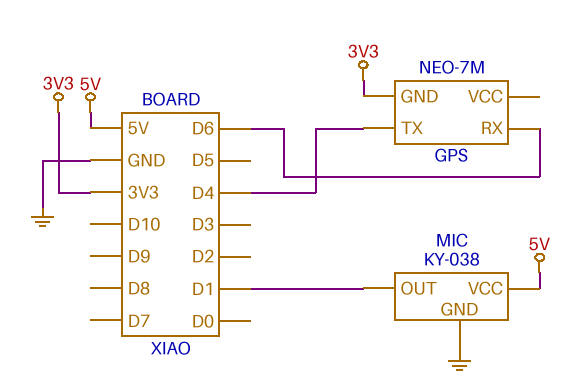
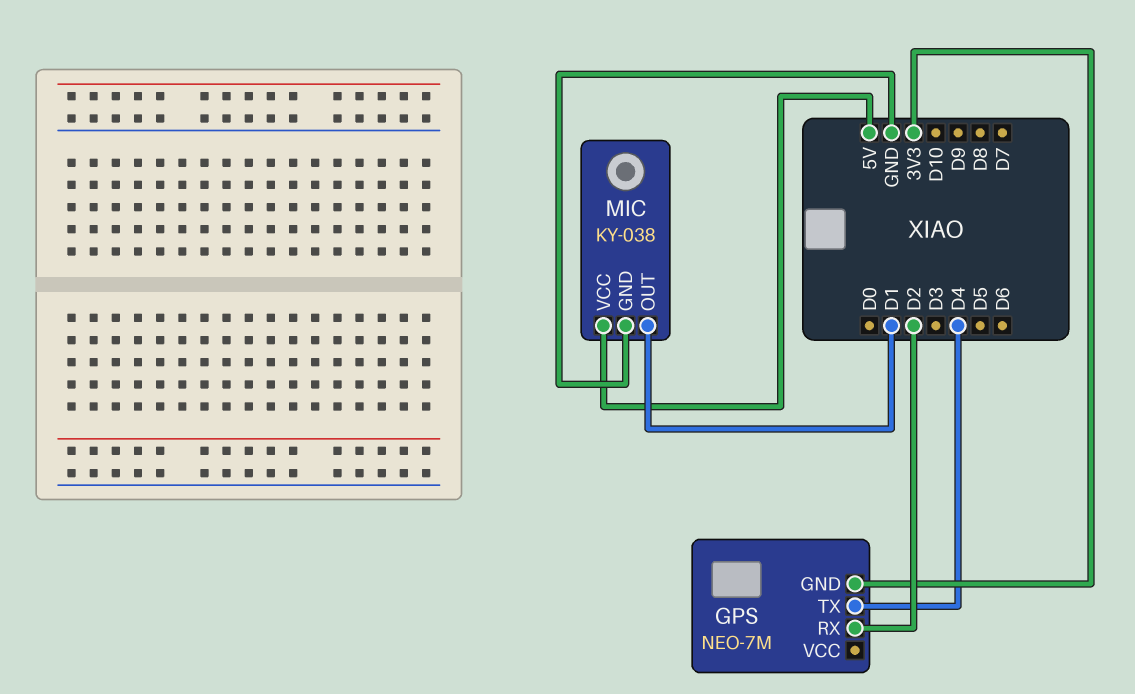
GPS pin RX: D6 -> D2

